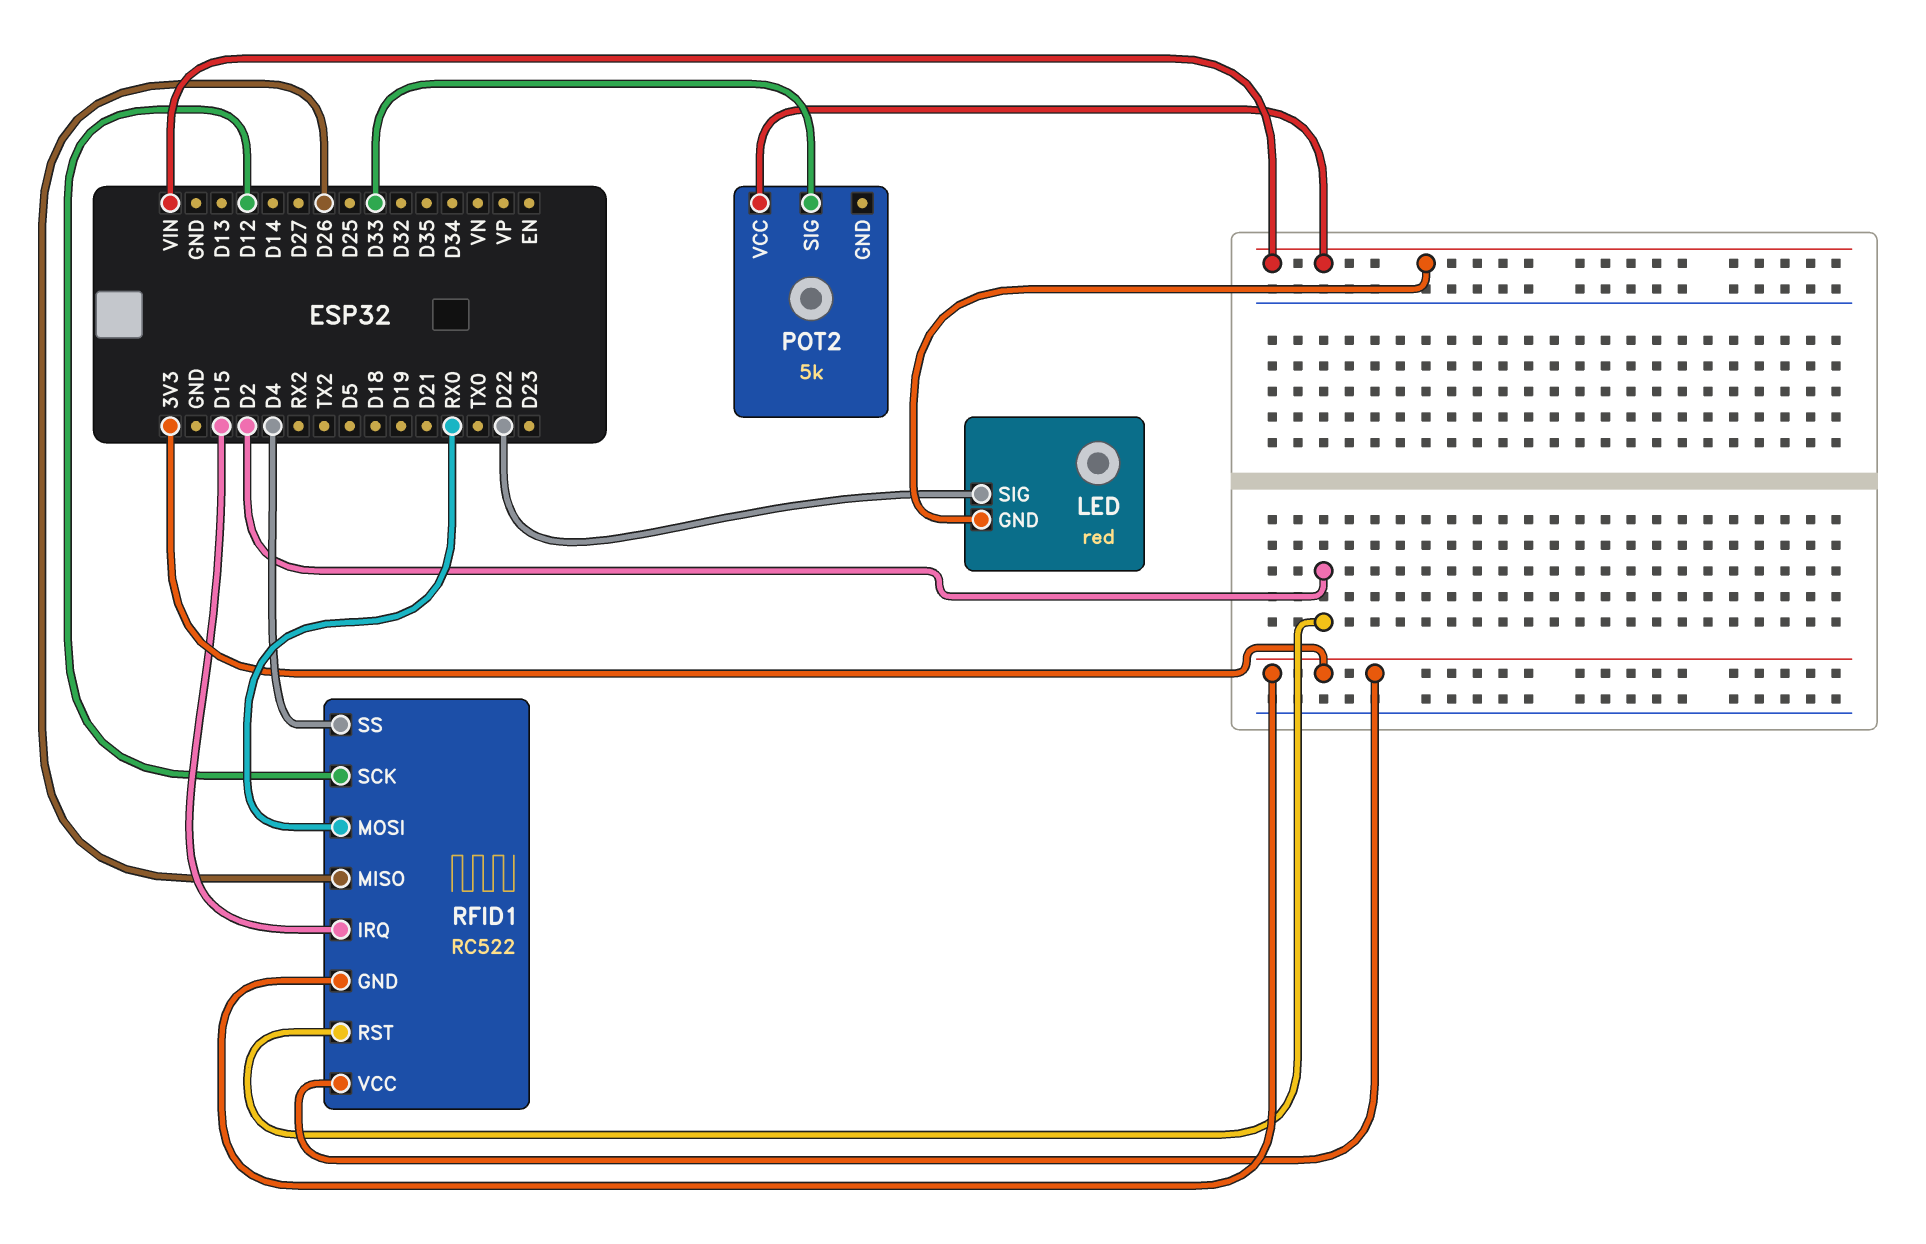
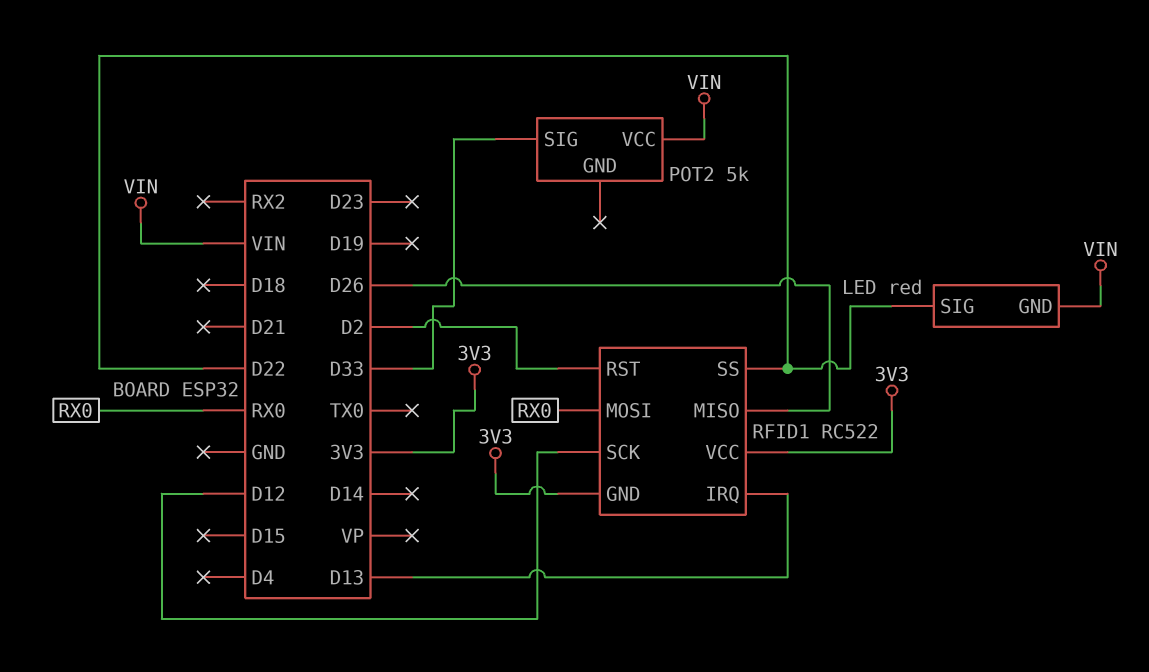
RFID1 pin IRQ: D15 -> D13
RFID1 pin SS: D4 -> D22

